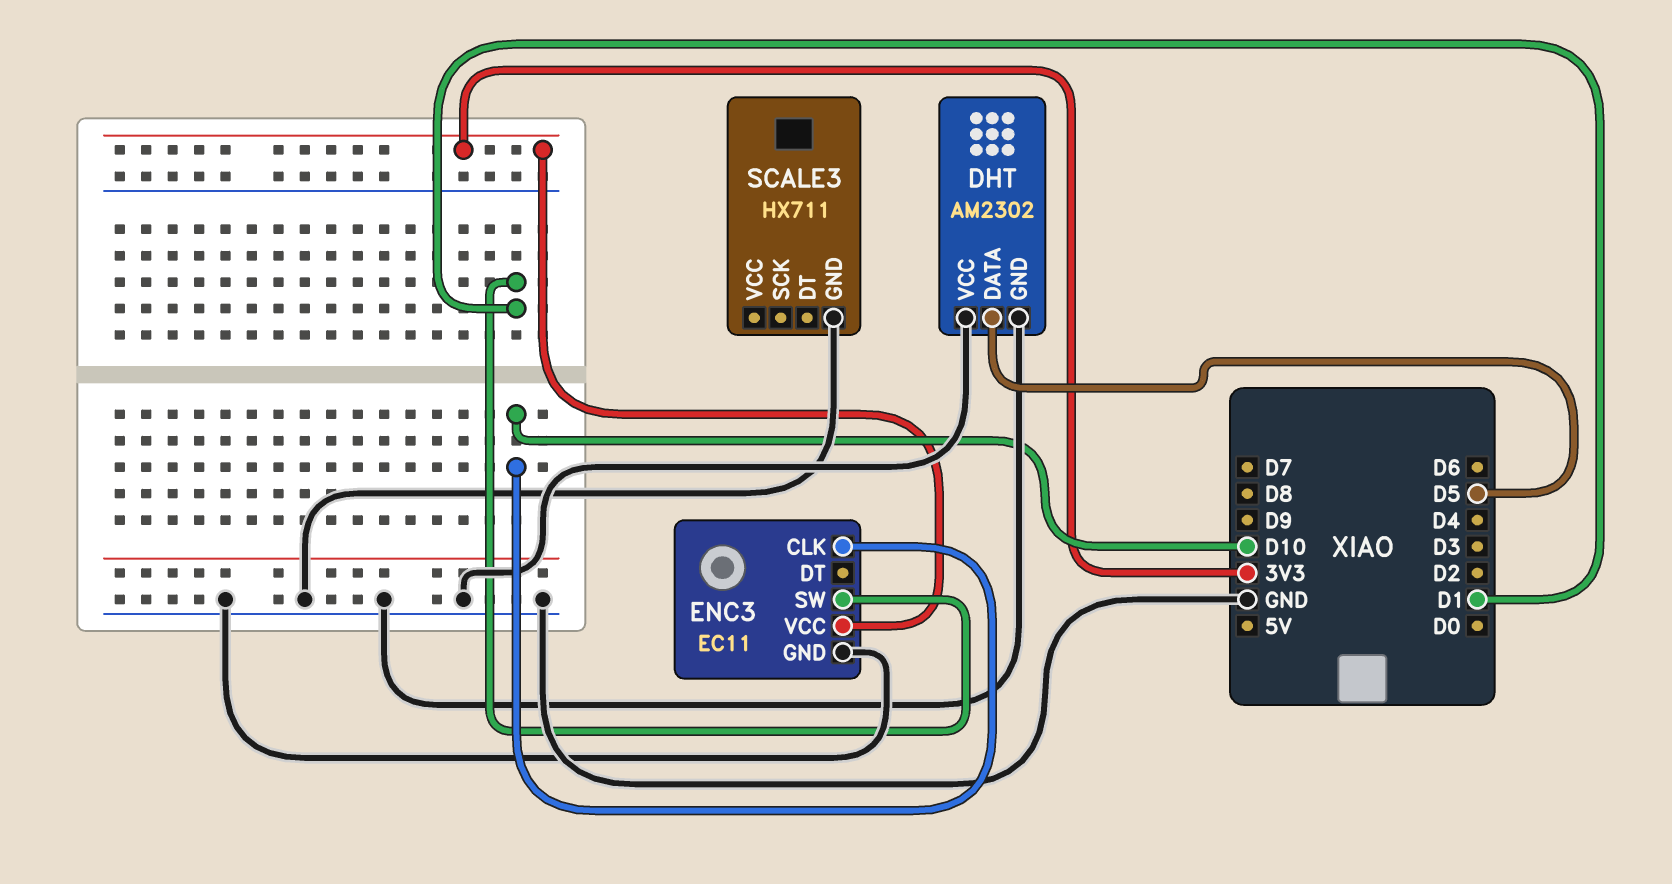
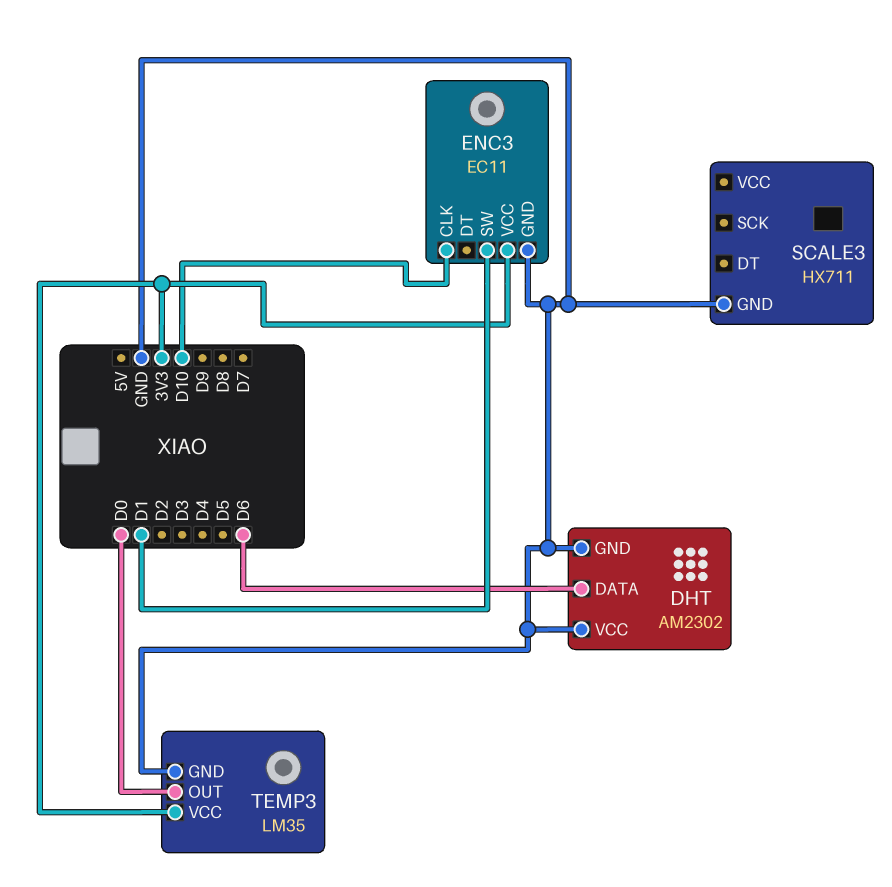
DHT pin DATA: D5 -> D6
TEMP3: none -> LM35
TEMP3 pin GND: none -> GND
TEMP3 pin OUT: none -> D0
TEMP3 pin VCC: none -> 3V3

